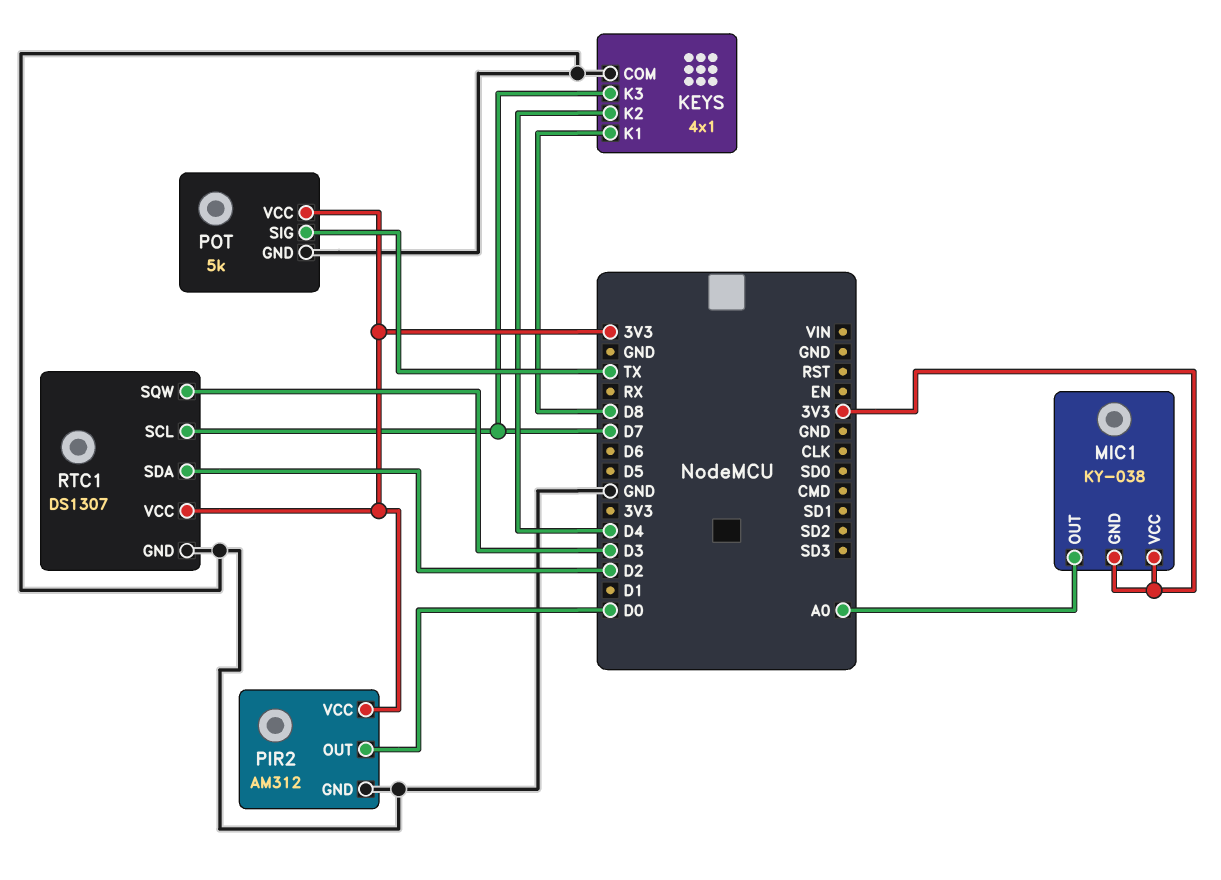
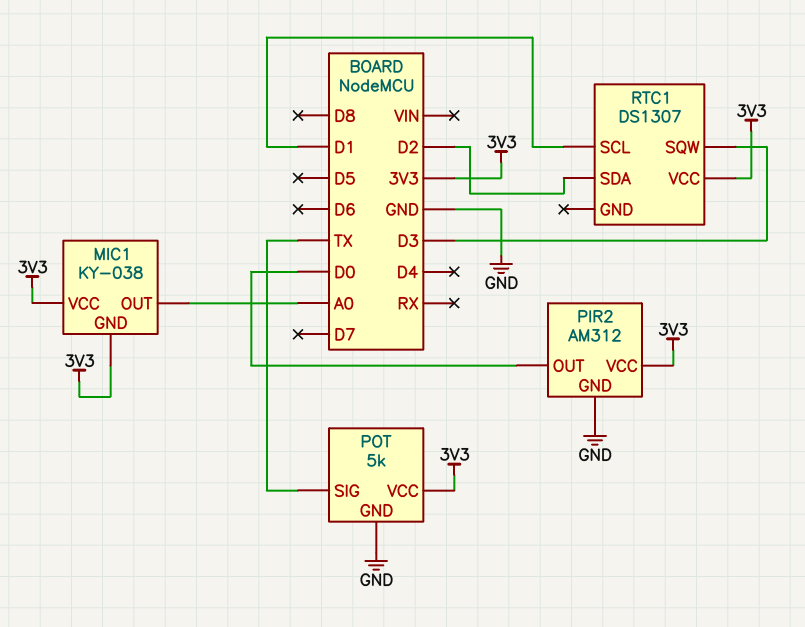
KEYS: 4x1 -> none
KEYS pin COM: GND -> none
KEYS pin K1: D8 -> none
KEYS pin K2: D4 -> none
KEYS pin K3: D7 -> none
RTC1 pin GND: GND -> none
RTC1 pin SCL: D7 -> D1

